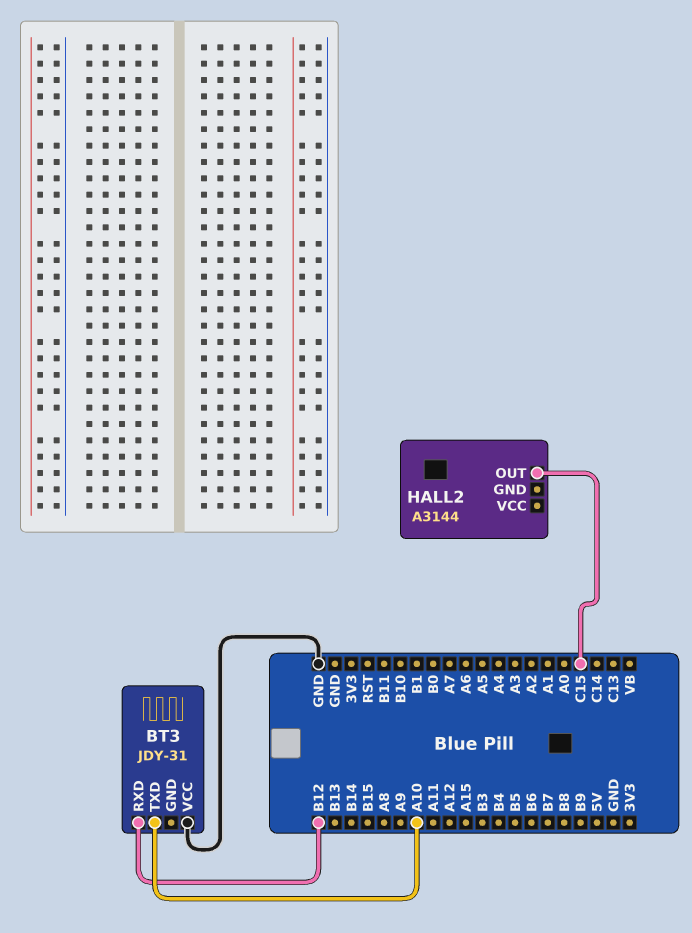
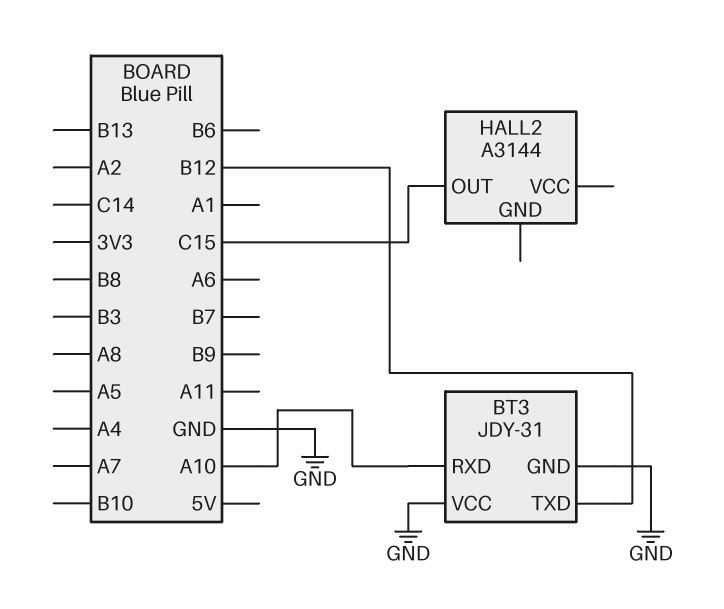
BT3 pin GND: none -> GND
BT3 pin RXD: B12 -> A10
BT3 pin TXD: A10 -> B12

